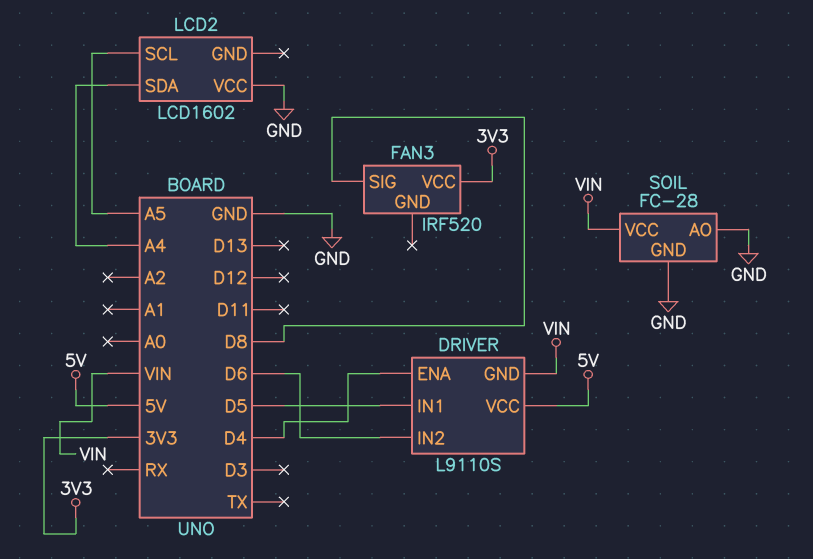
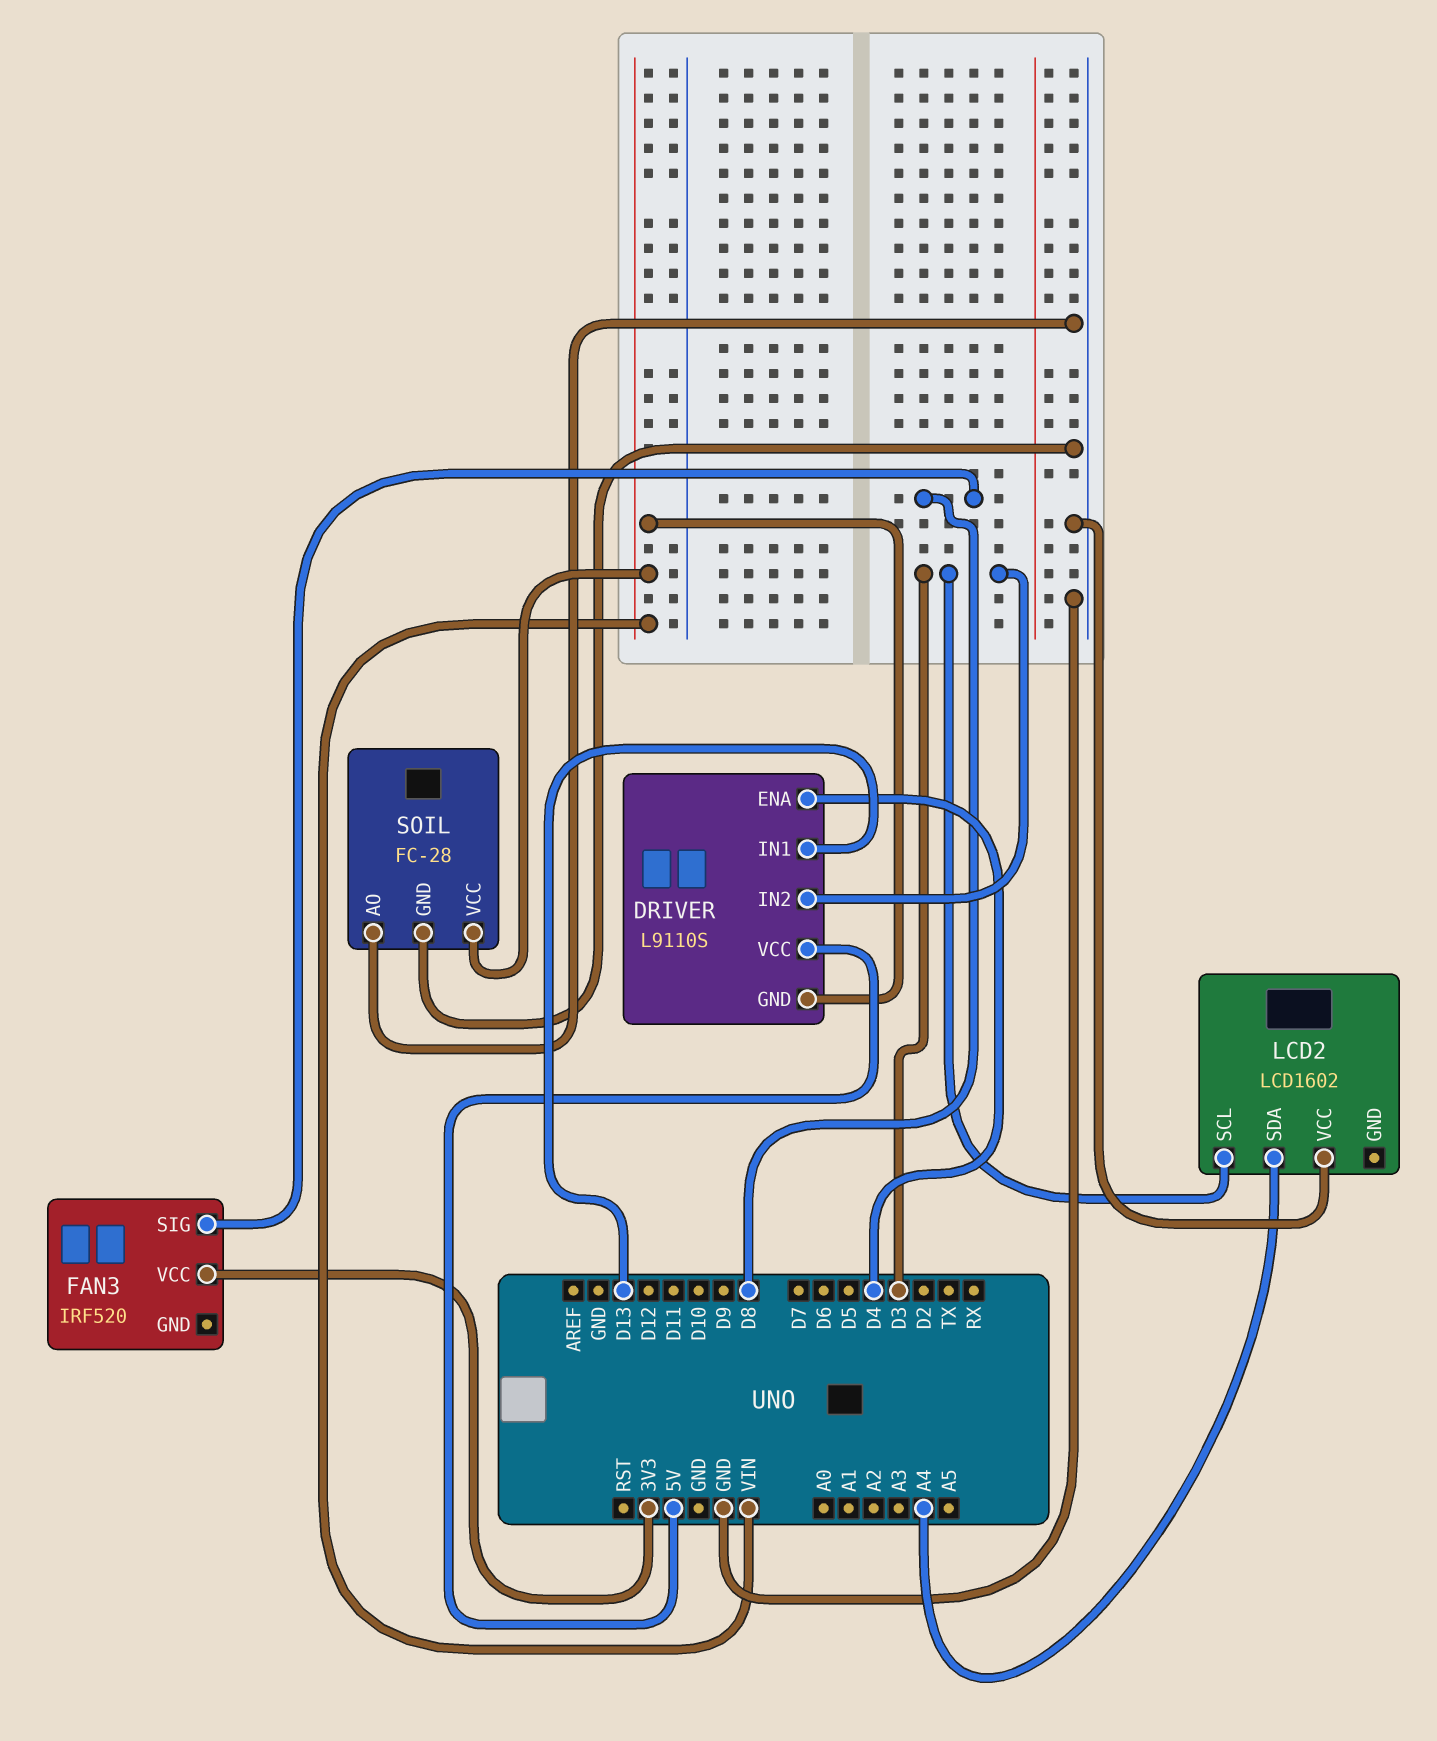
DRIVER pin IN1: D5 -> D13
DRIVER pin IN2: D6 -> D3
LCD2 pin SCL: A5 -> D3

